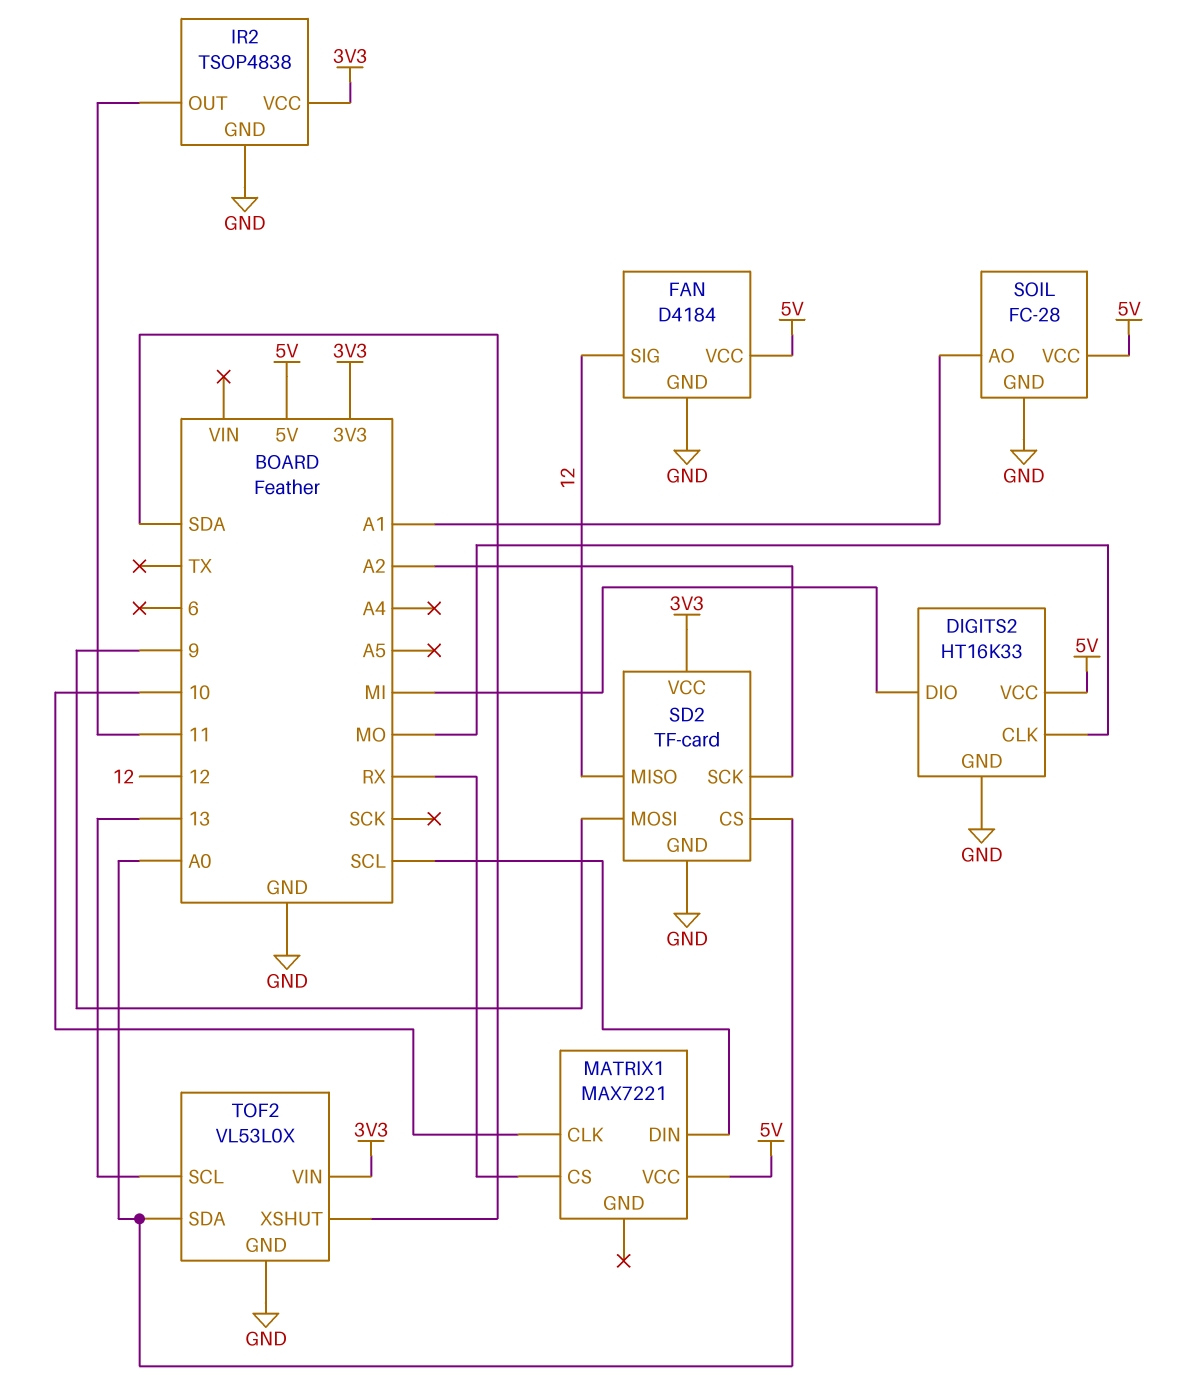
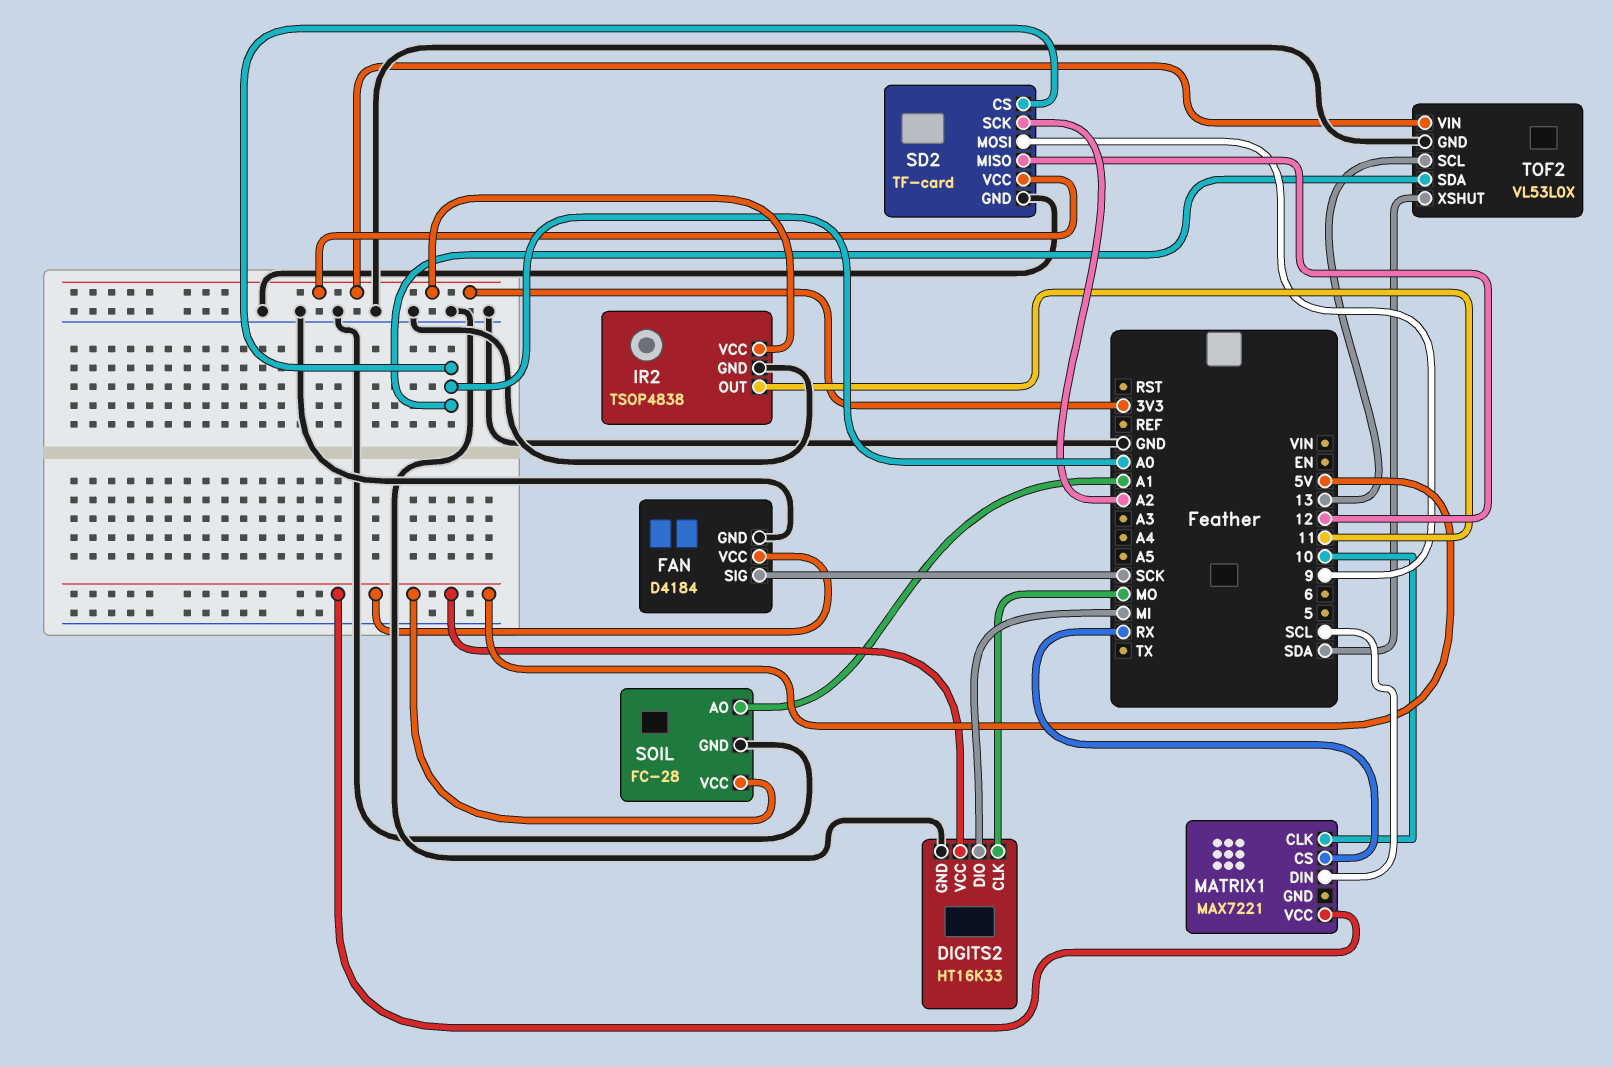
FAN pin SIG: 12 -> SCK

